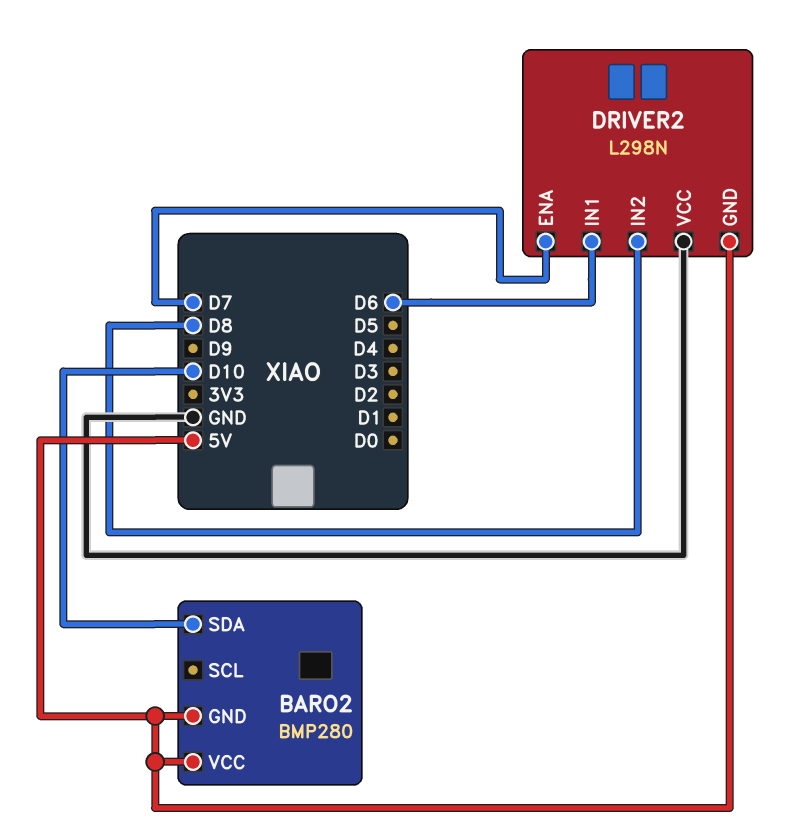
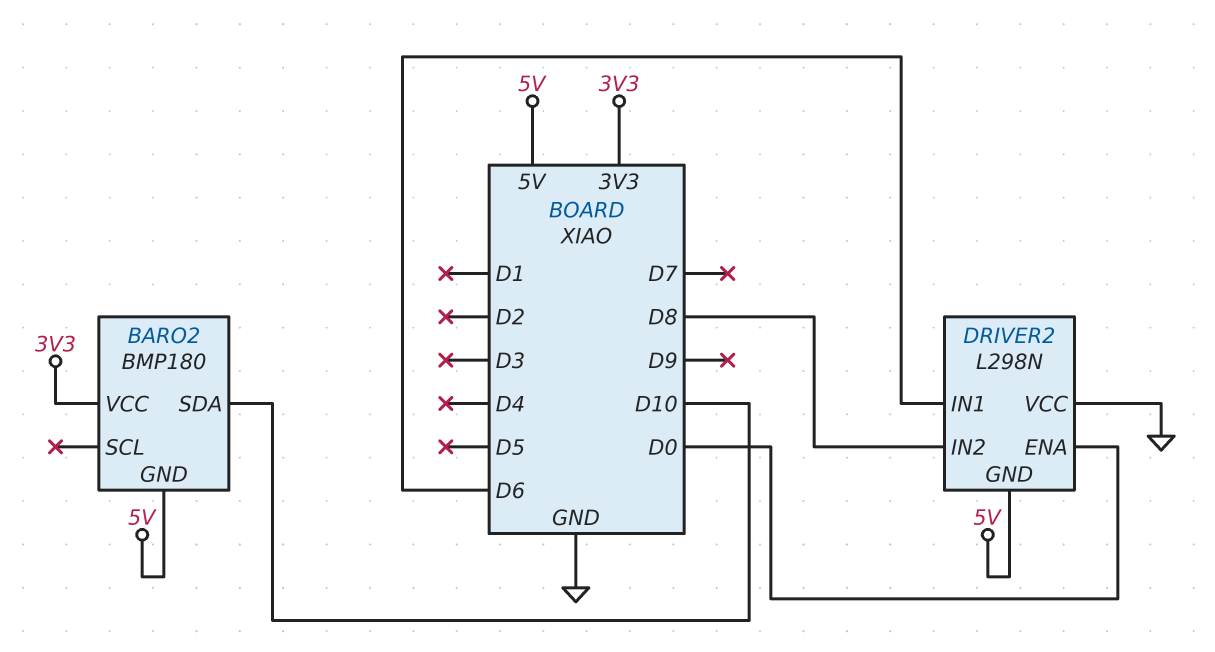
BARO2: BMP280 -> BMP180
BARO2 pin VCC: 5V -> 3V3
DRIVER2 pin ENA: D7 -> D0

